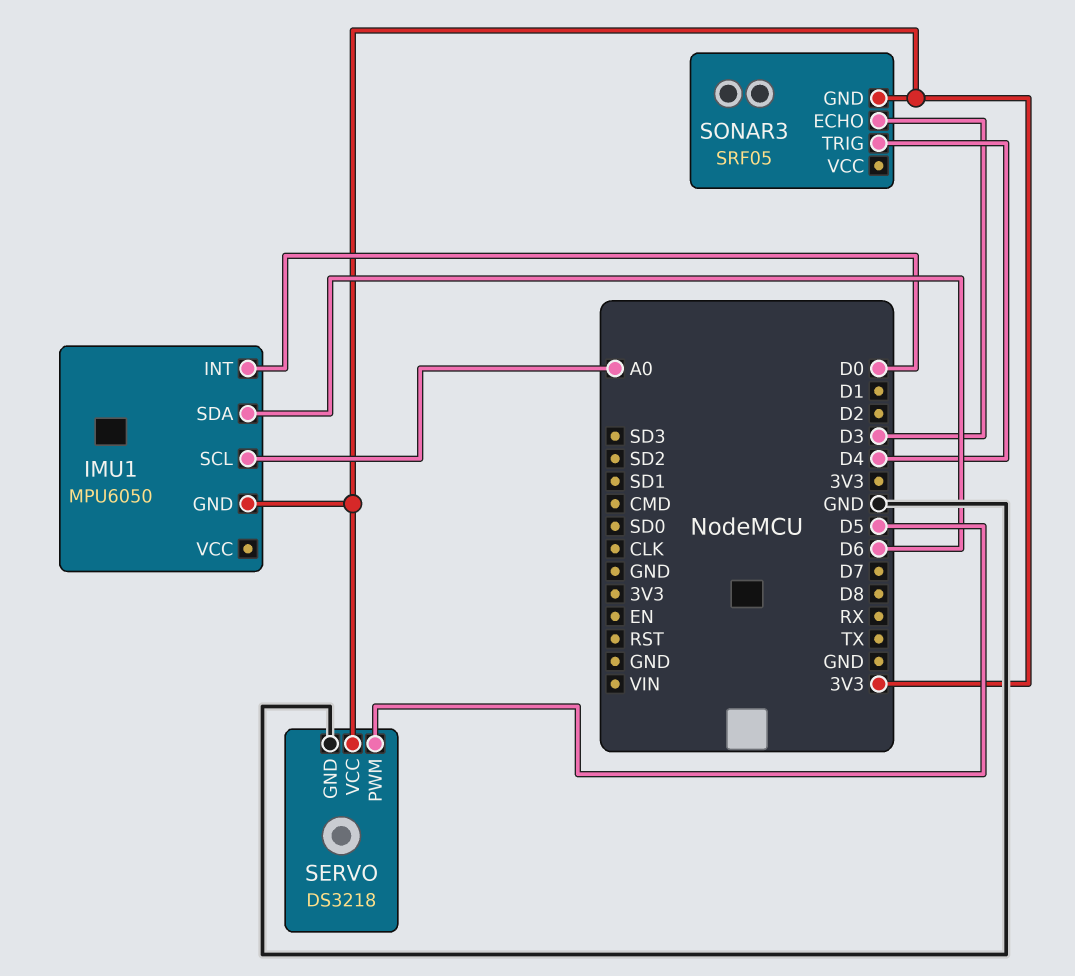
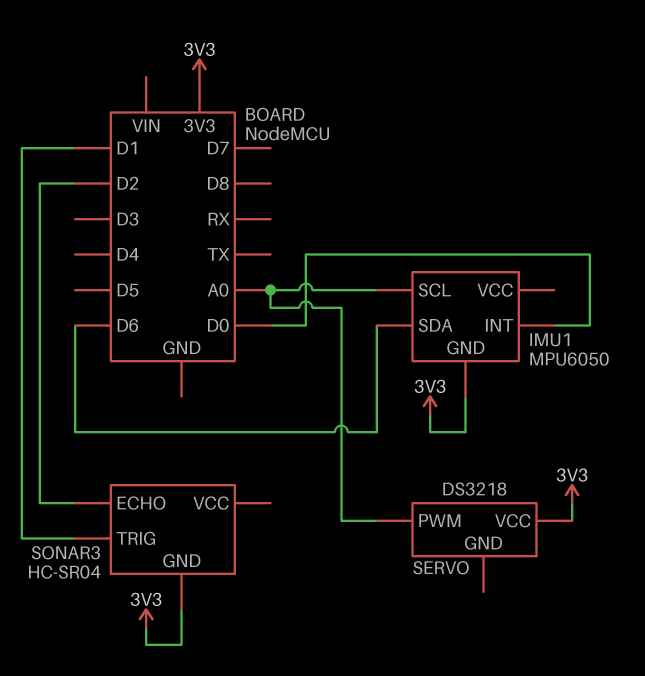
SERVO pin GND: GND -> none
SERVO pin PWM: D5 -> A0
SONAR3: SRF05 -> HC-SR04
SONAR3 pin ECHO: D3 -> D2
SONAR3 pin TRIG: D4 -> D1

